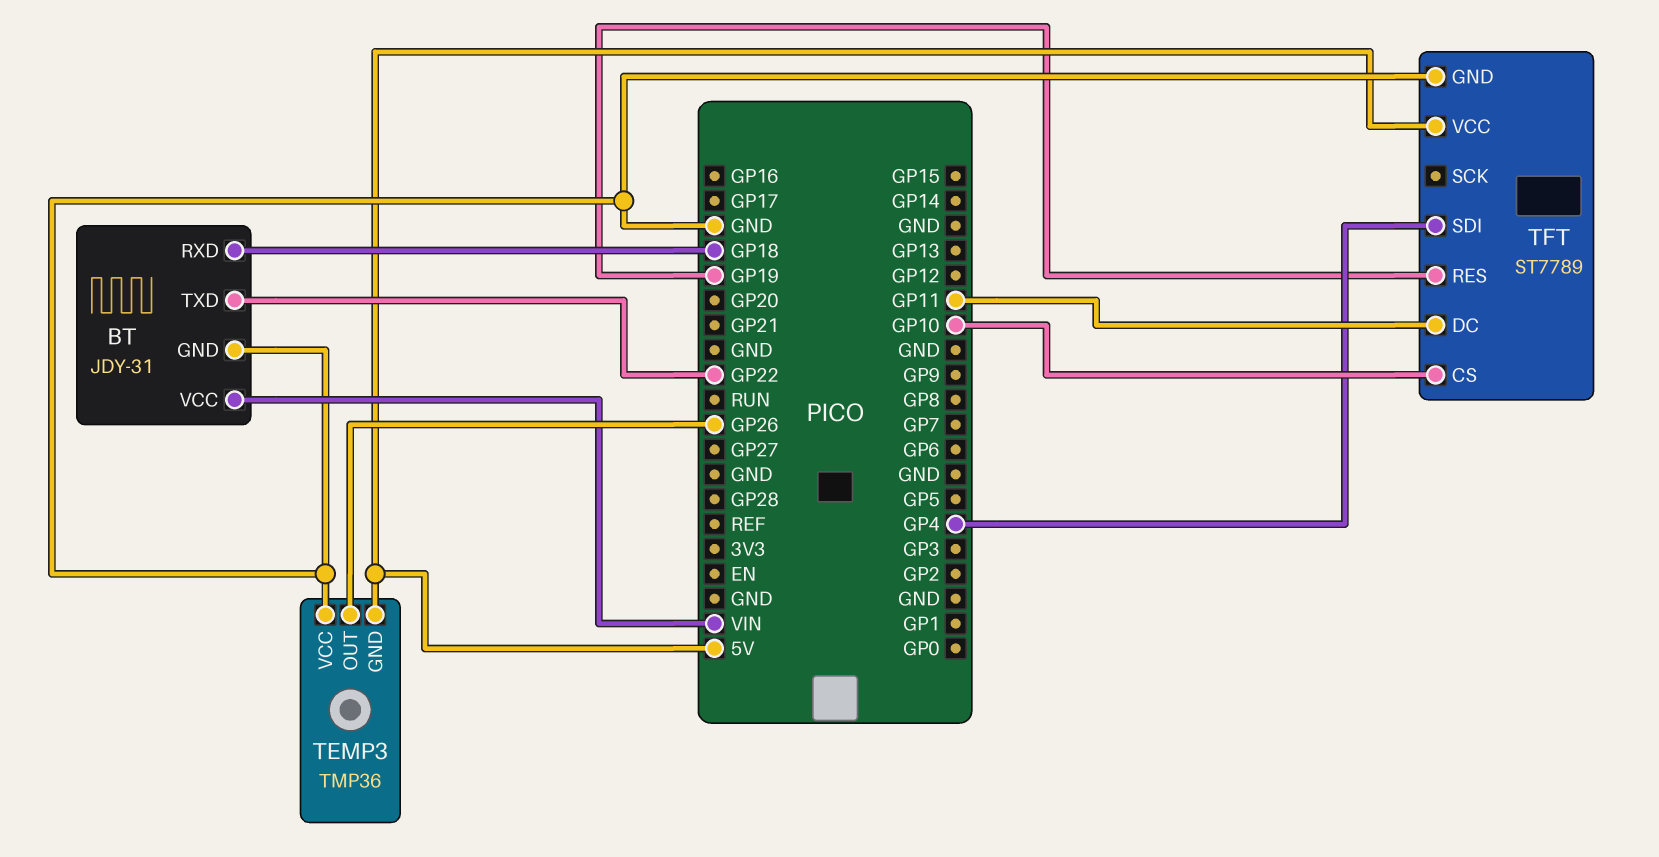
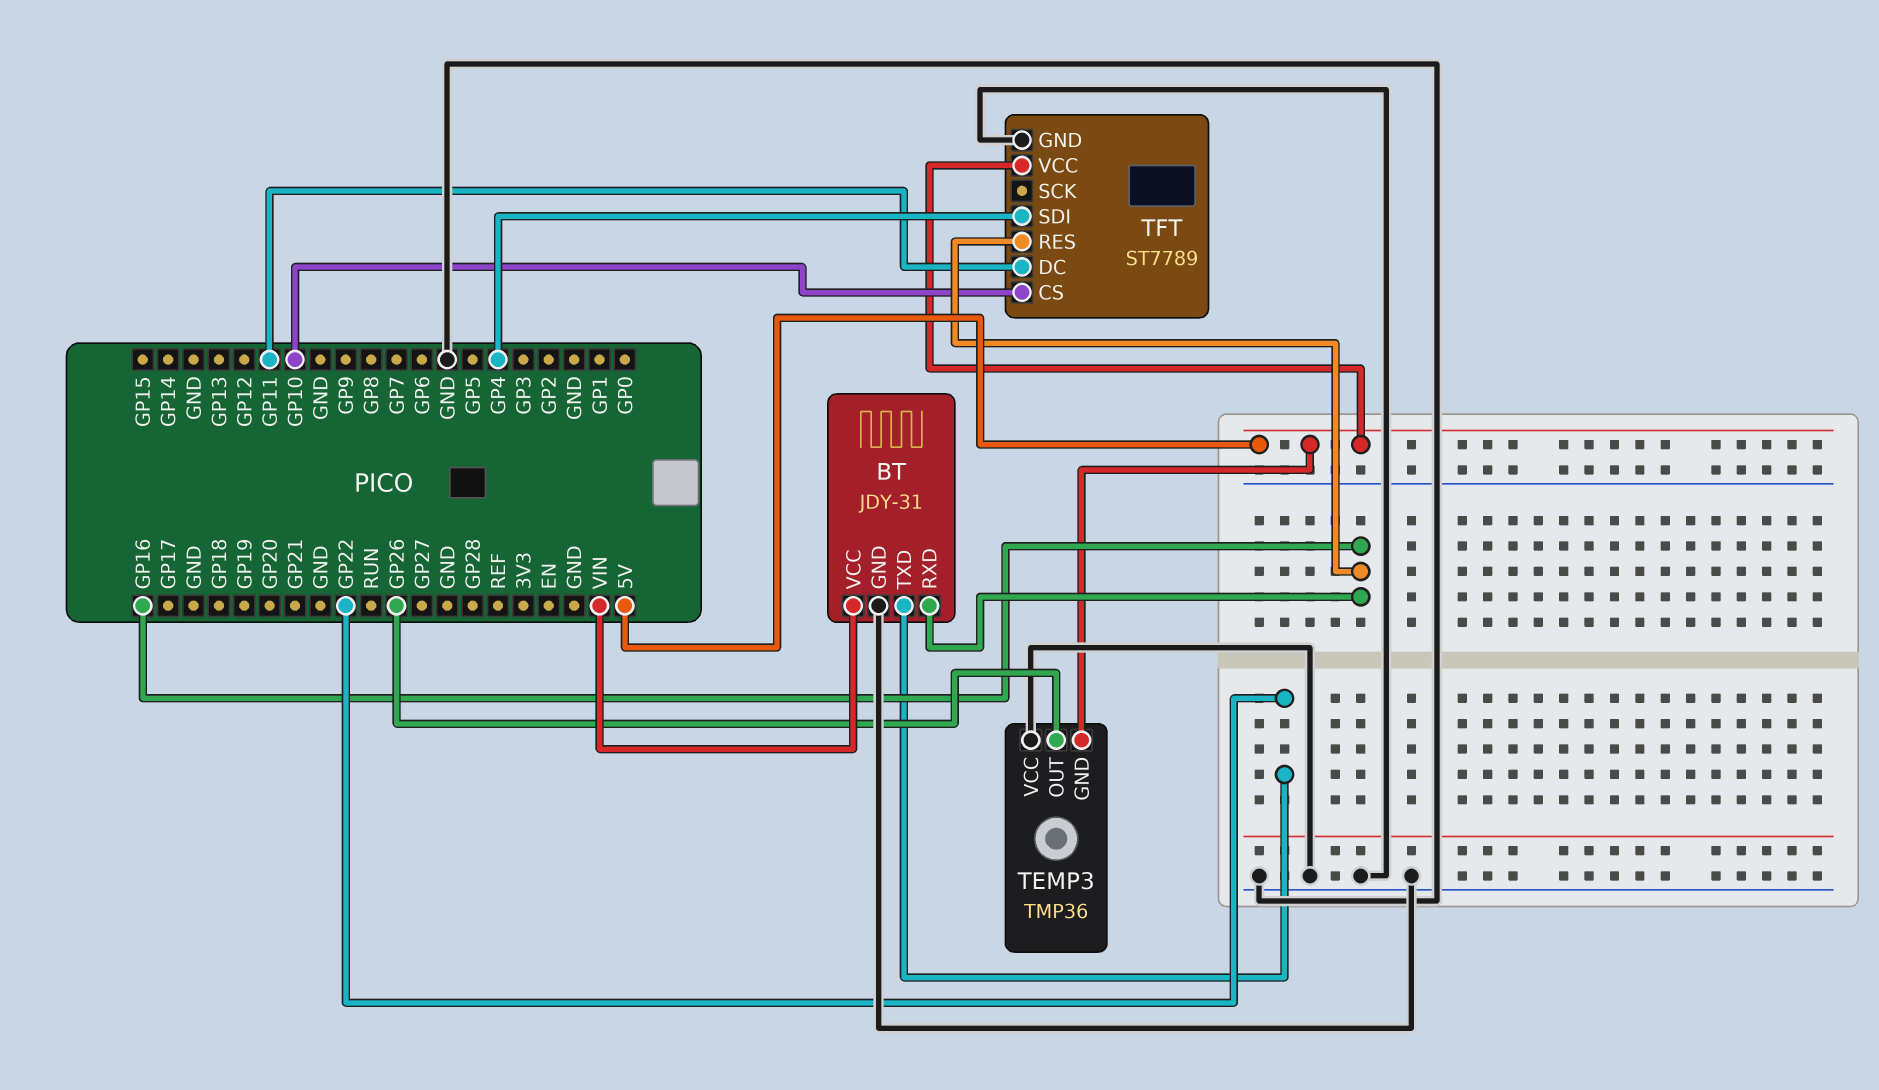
BT pin RXD: GP18 -> GP16
TFT pin RES: GP19 -> GP16

